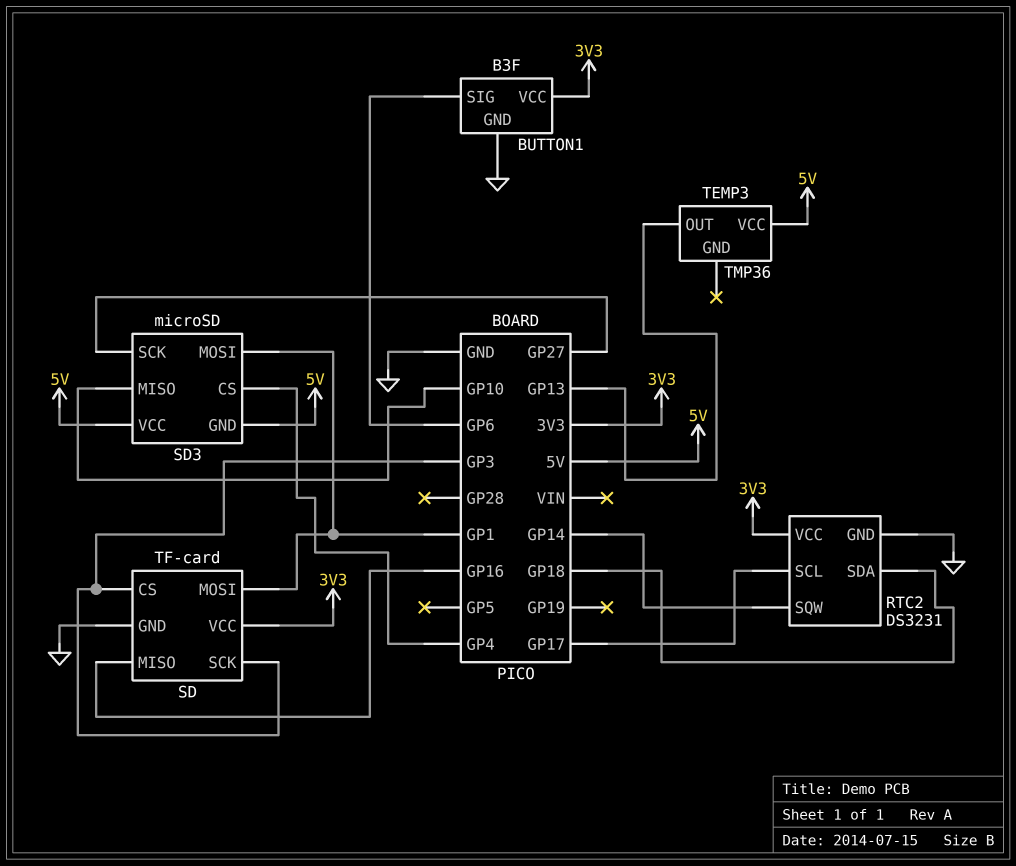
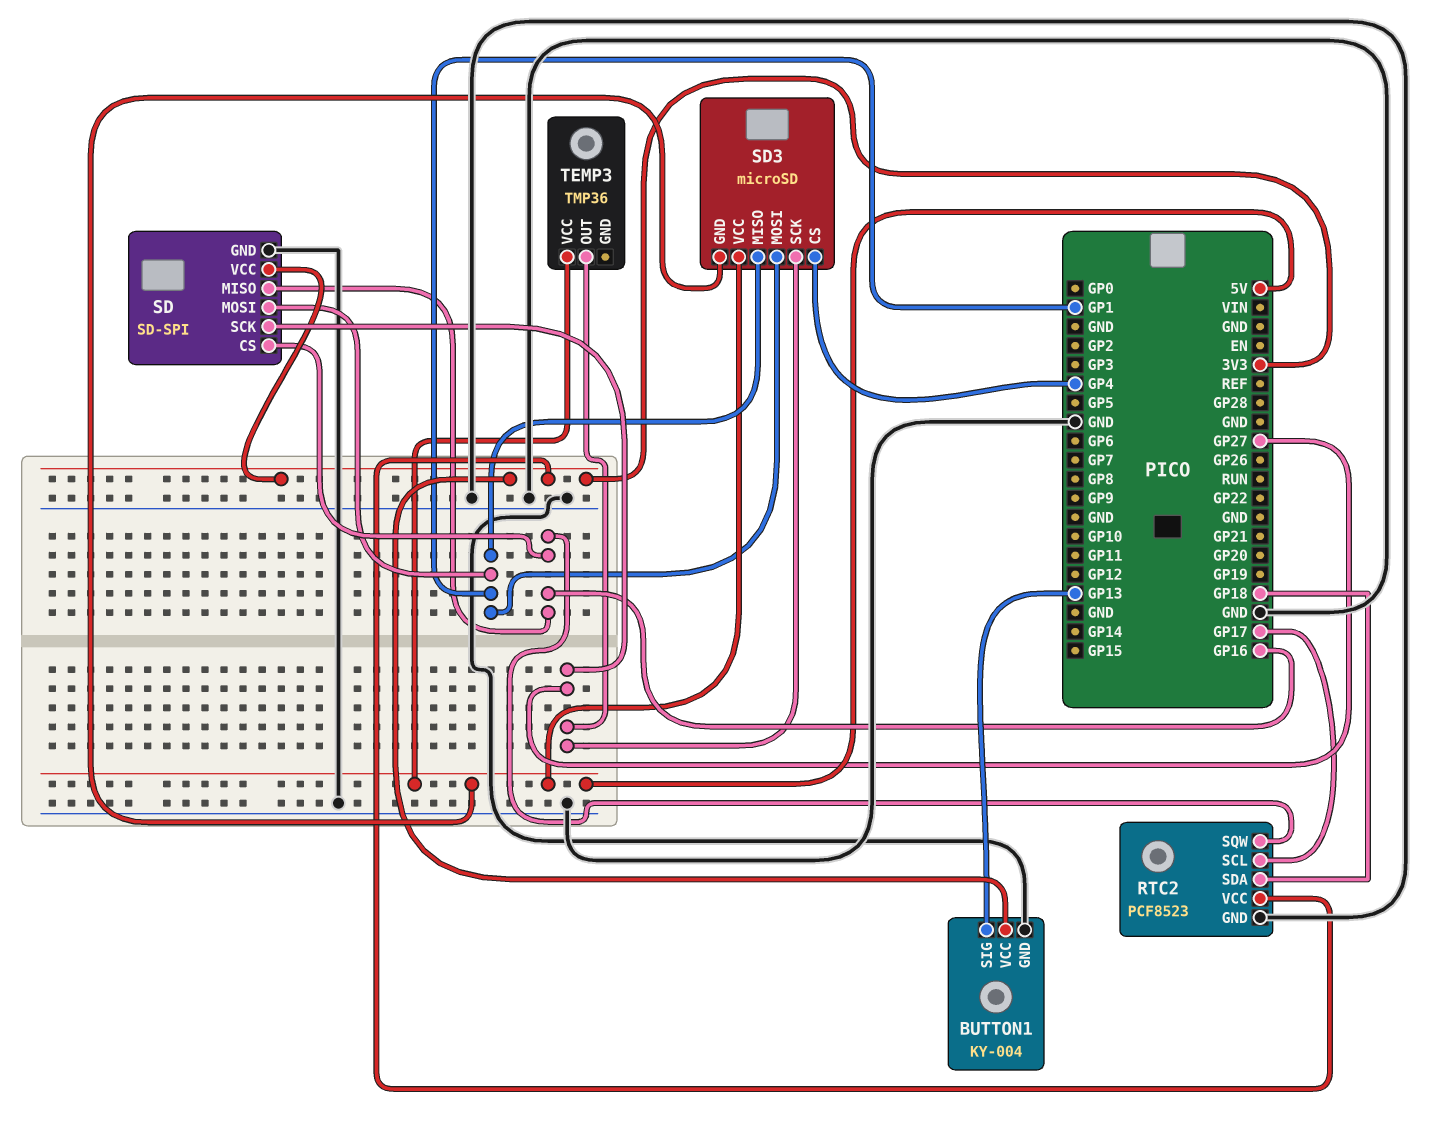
BUTTON1: B3F -> KY-004
BUTTON1 pin SIG: GP6 -> GP13
RTC2: DS3231 -> PCF8523
RTC2 pin SQW: GP14 -> GP16
SD: TF-card -> SD-SPI
SD pin CS: GP3 -> GP16
SD pin SCK: GP3 -> GP27
SD3 pin MISO: GP10 -> GP1
TEMP3 pin OUT: GP13 -> GP27

